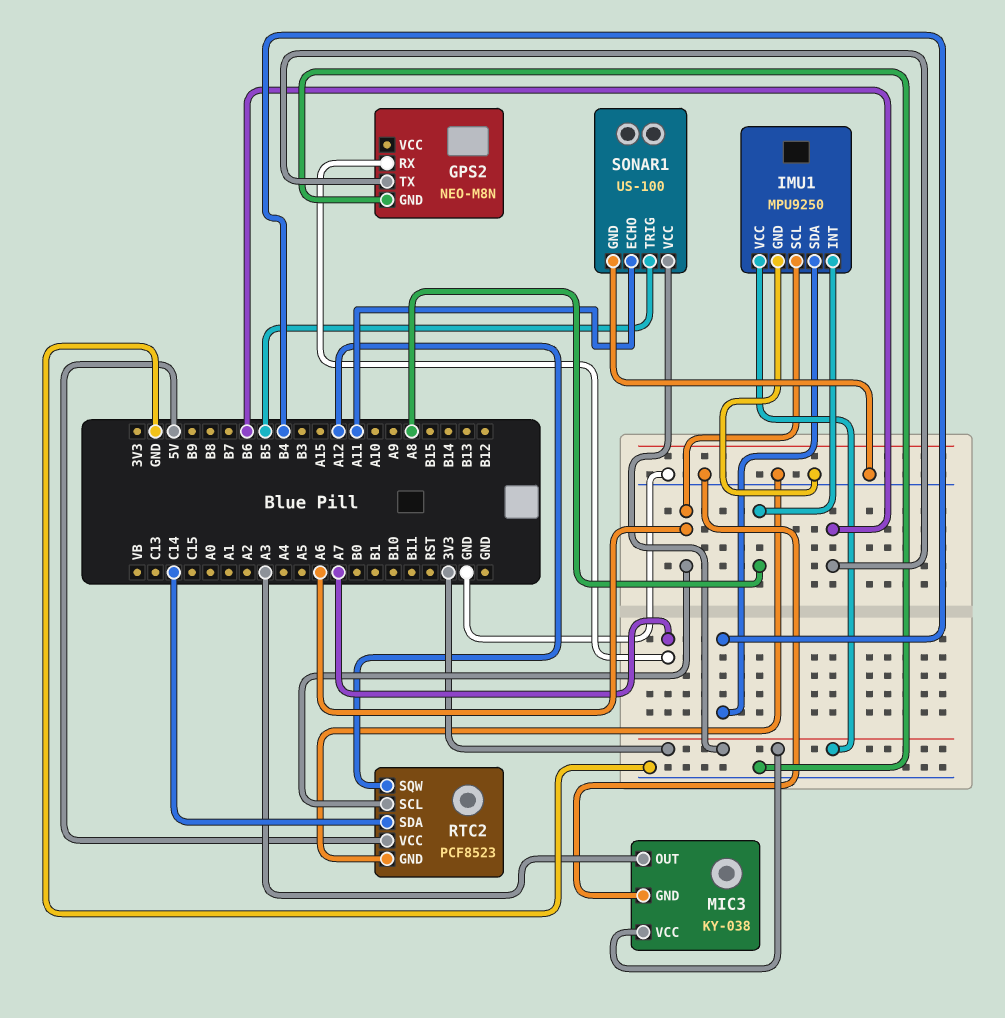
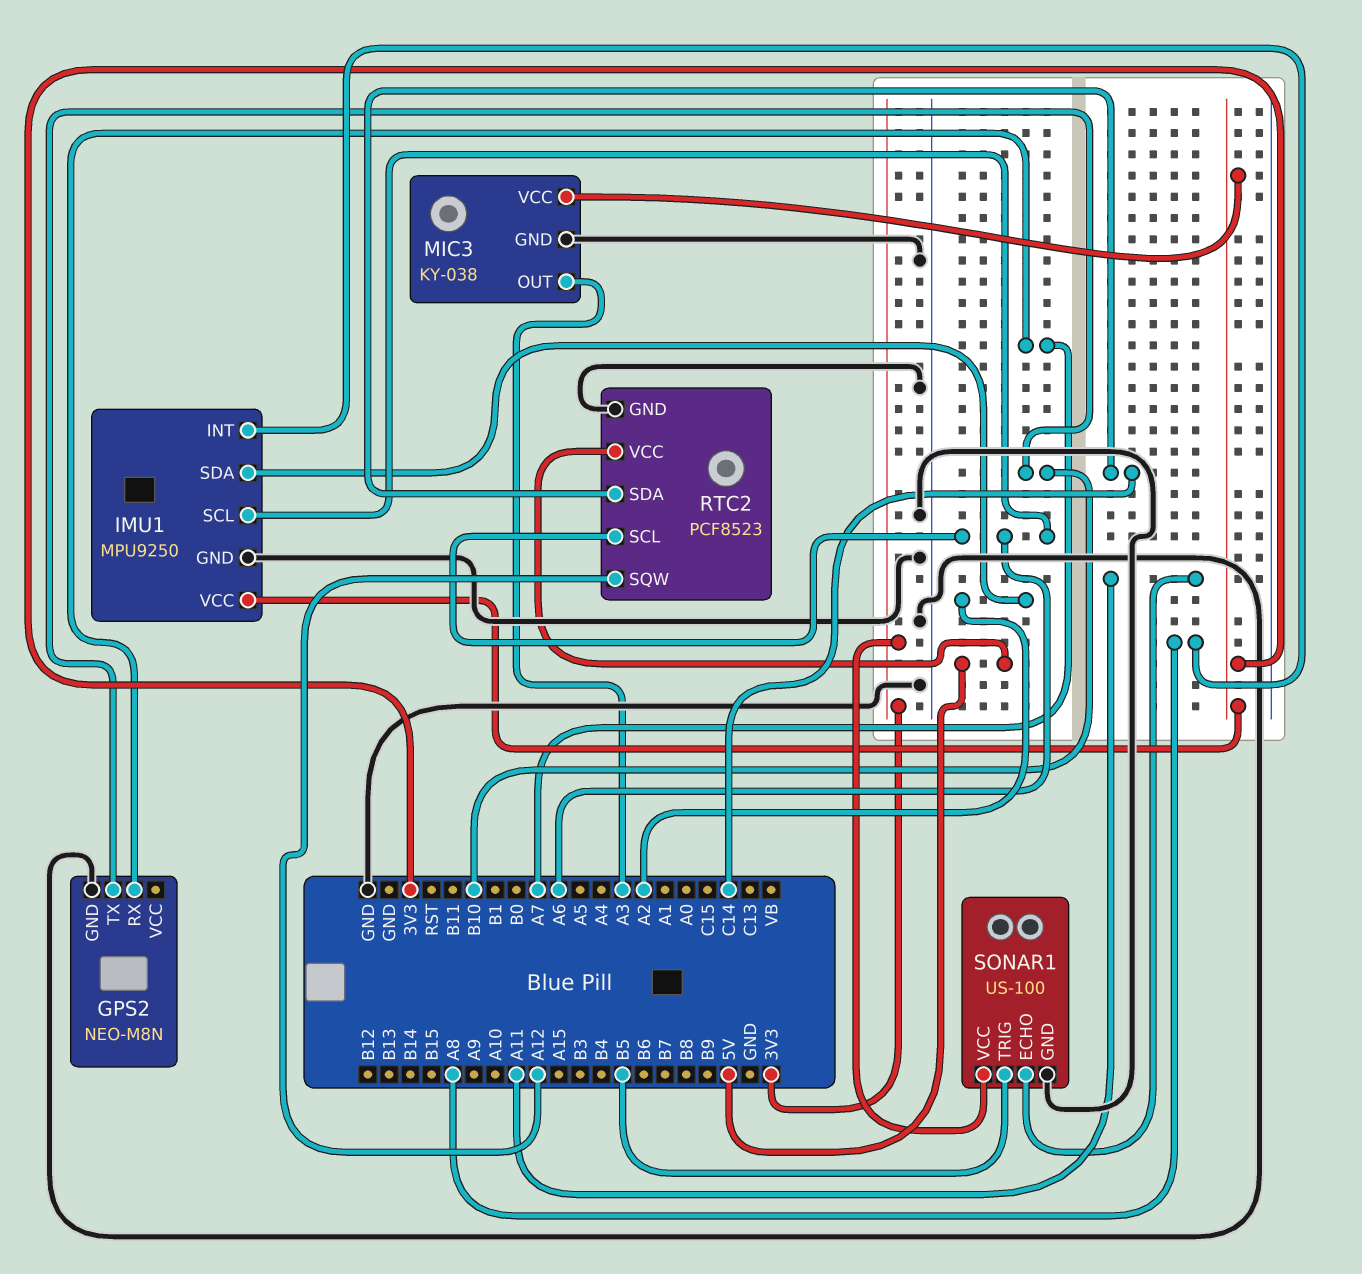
GPS2 pin TX: B6 -> B10
IMU1 pin SDA: B4 -> A2

